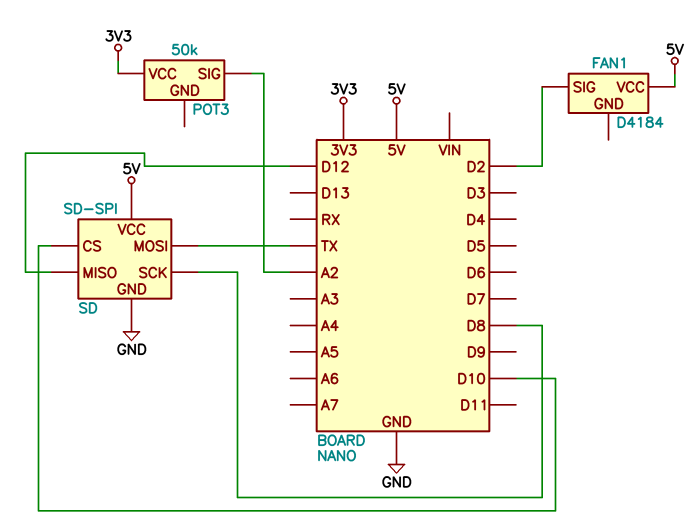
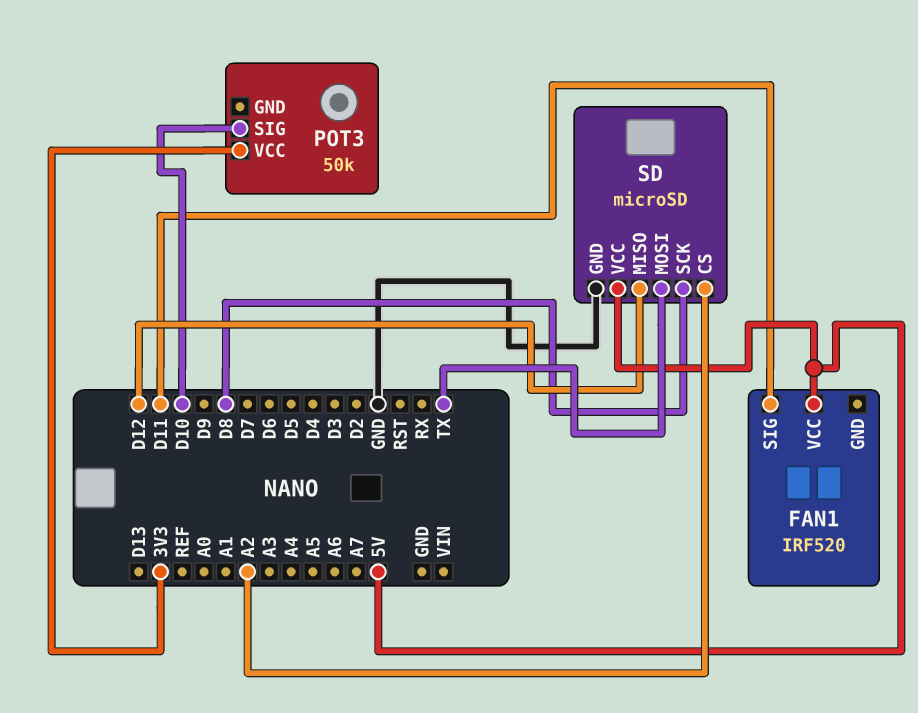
FAN1: D4184 -> IRF520
FAN1 pin SIG: D2 -> D11
POT3 pin SIG: A2 -> D10
SD: SD-SPI -> microSD
SD pin CS: D10 -> A2

